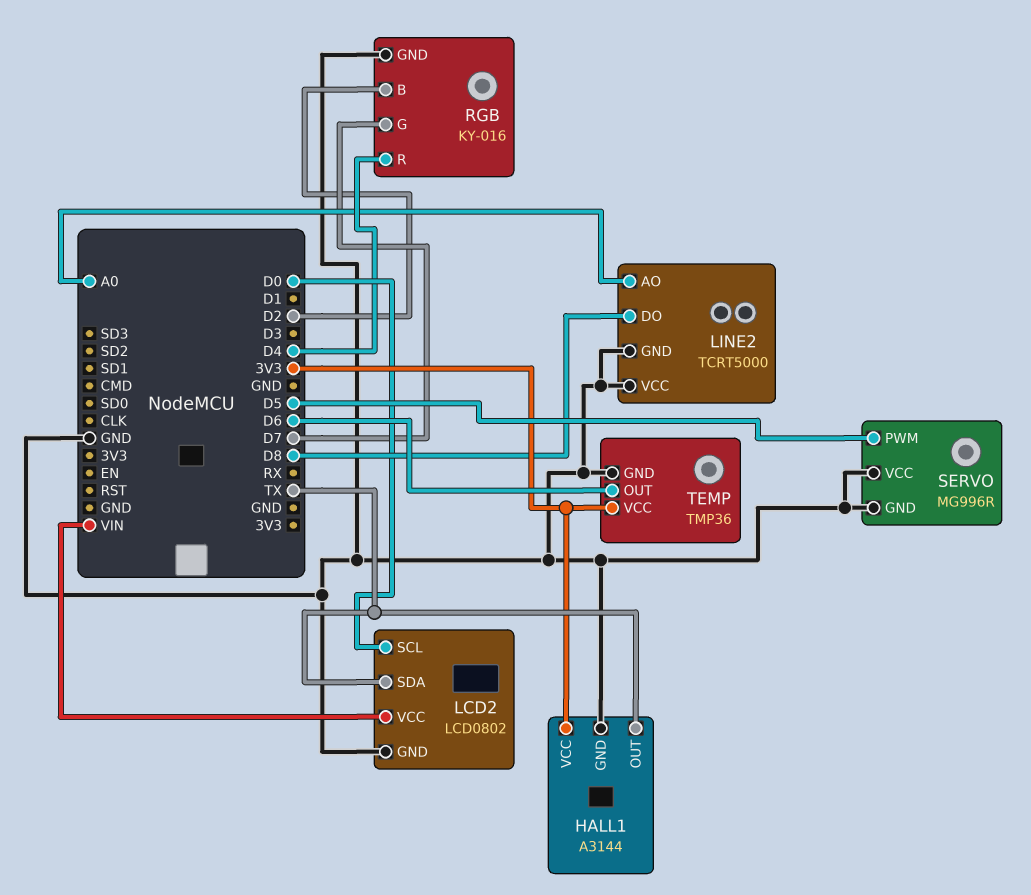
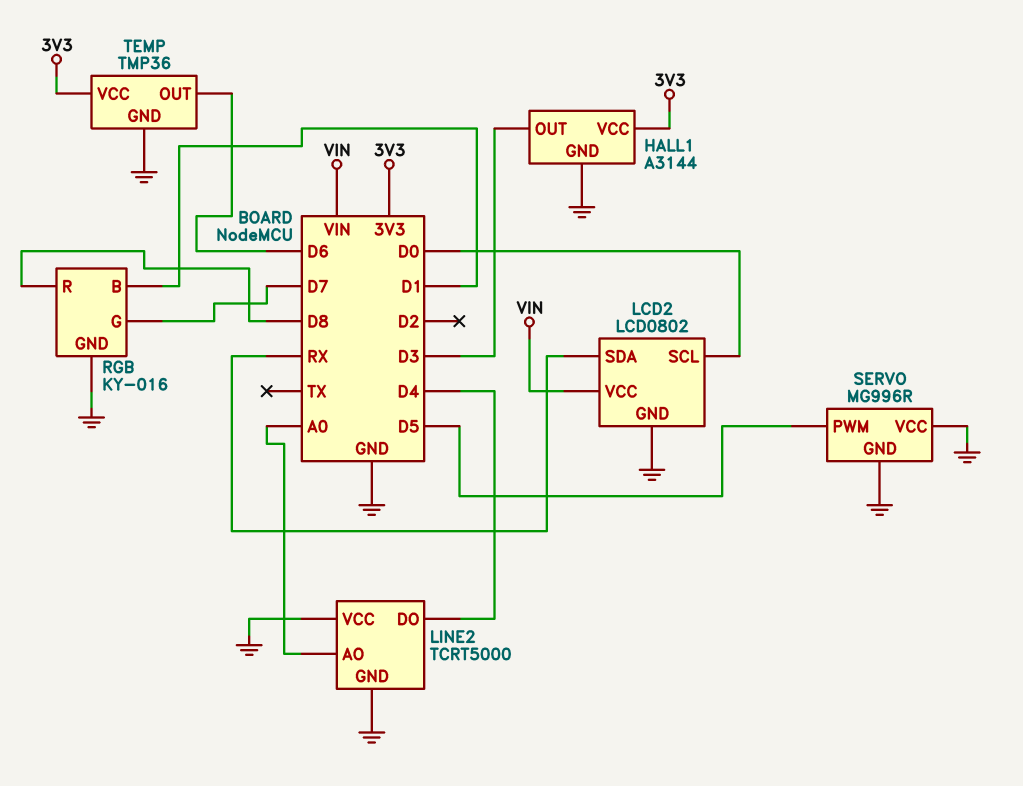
HALL1 pin OUT: TX -> D3
LCD2 pin SDA: TX -> RX
LINE2 pin DO: D8 -> D4
RGB pin B: D2 -> D1
RGB pin R: D4 -> D8

